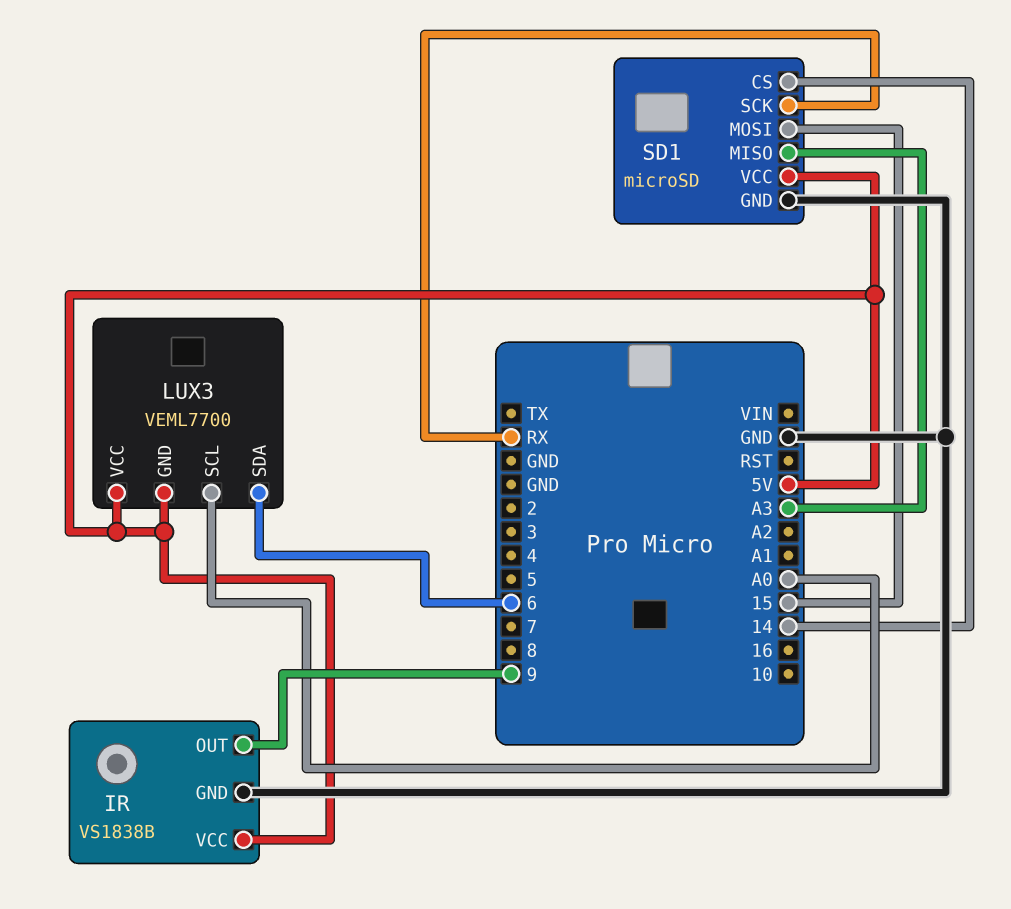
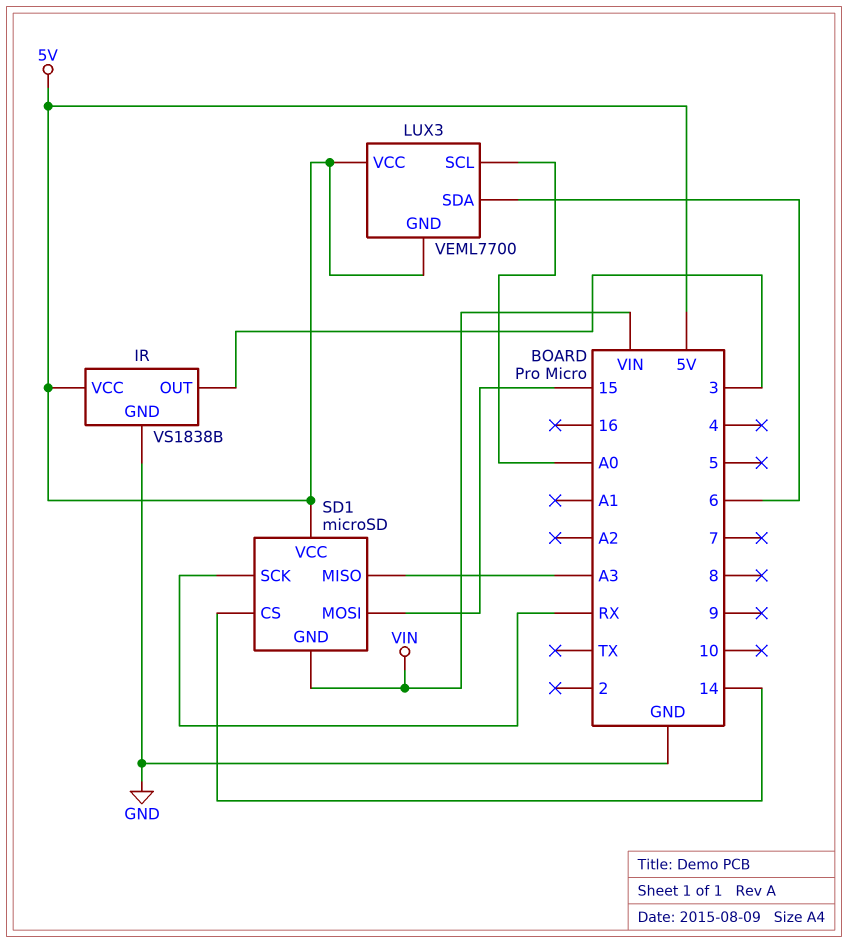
IR pin OUT: 9 -> 3
SD1 pin GND: GND -> VIN

